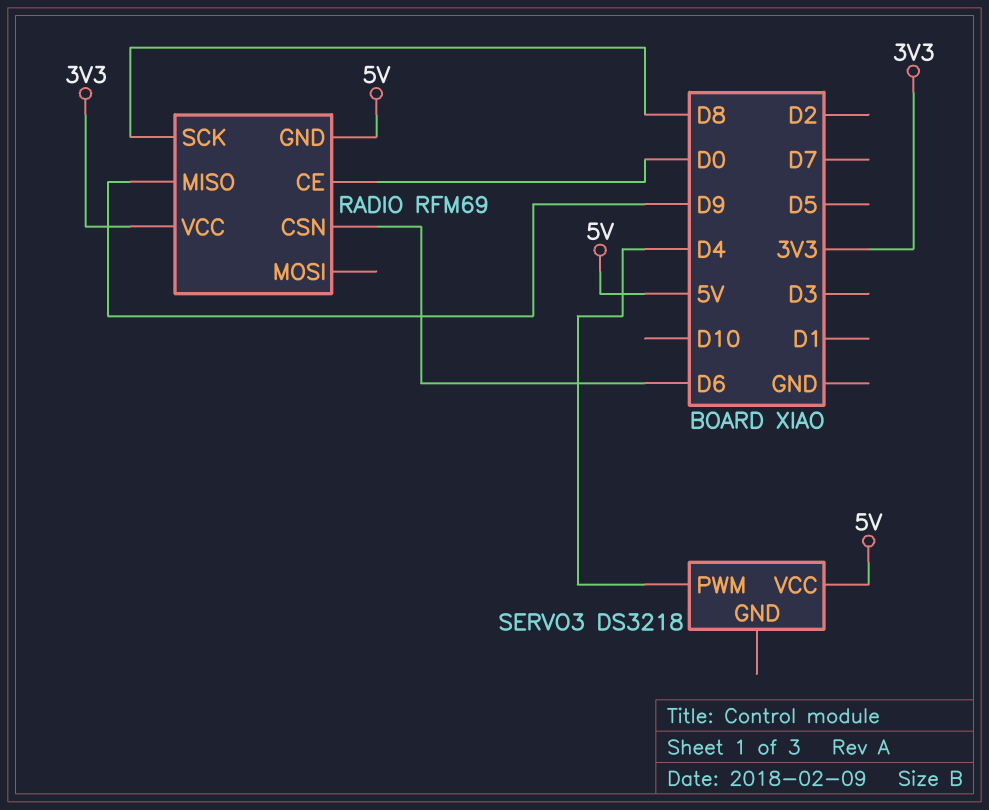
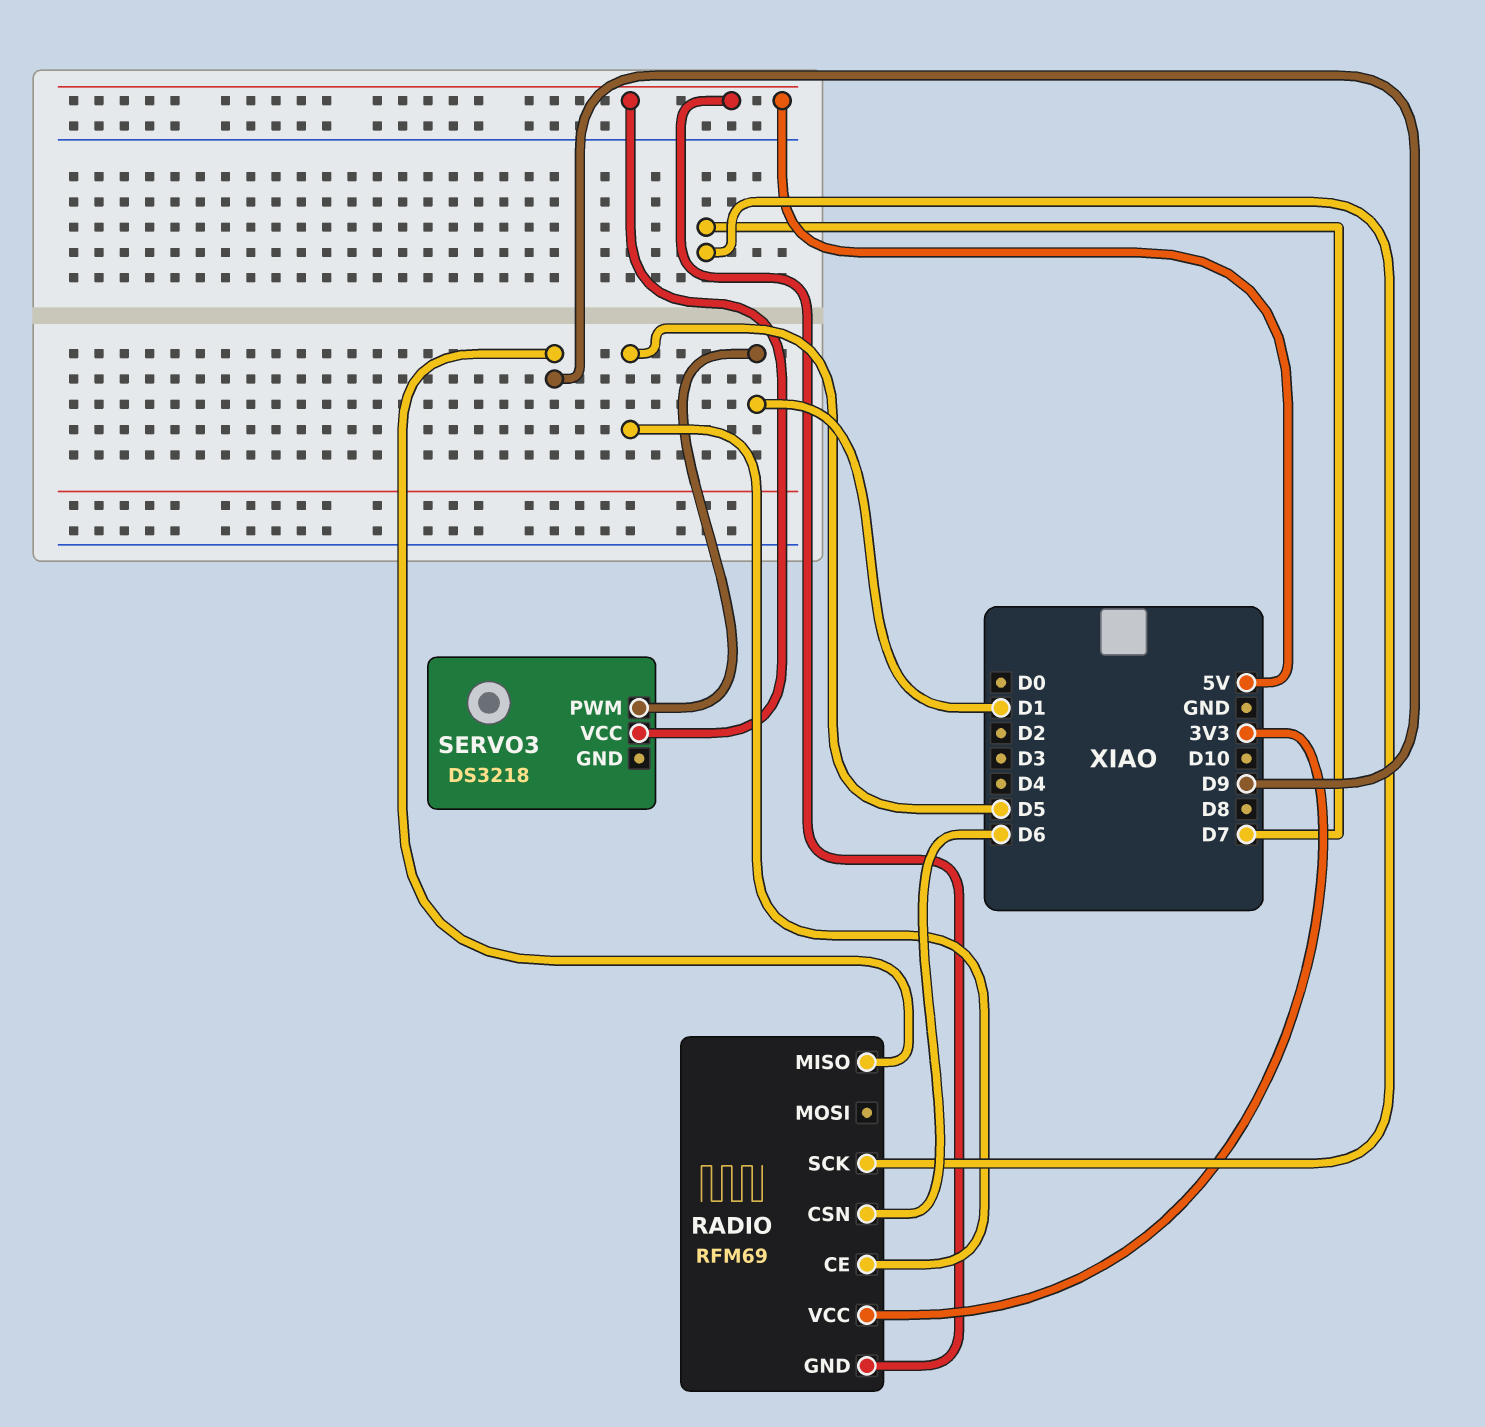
RADIO pin CE: D0 -> D5
RADIO pin SCK: D8 -> D7
SERVO3 pin PWM: D4 -> D1

